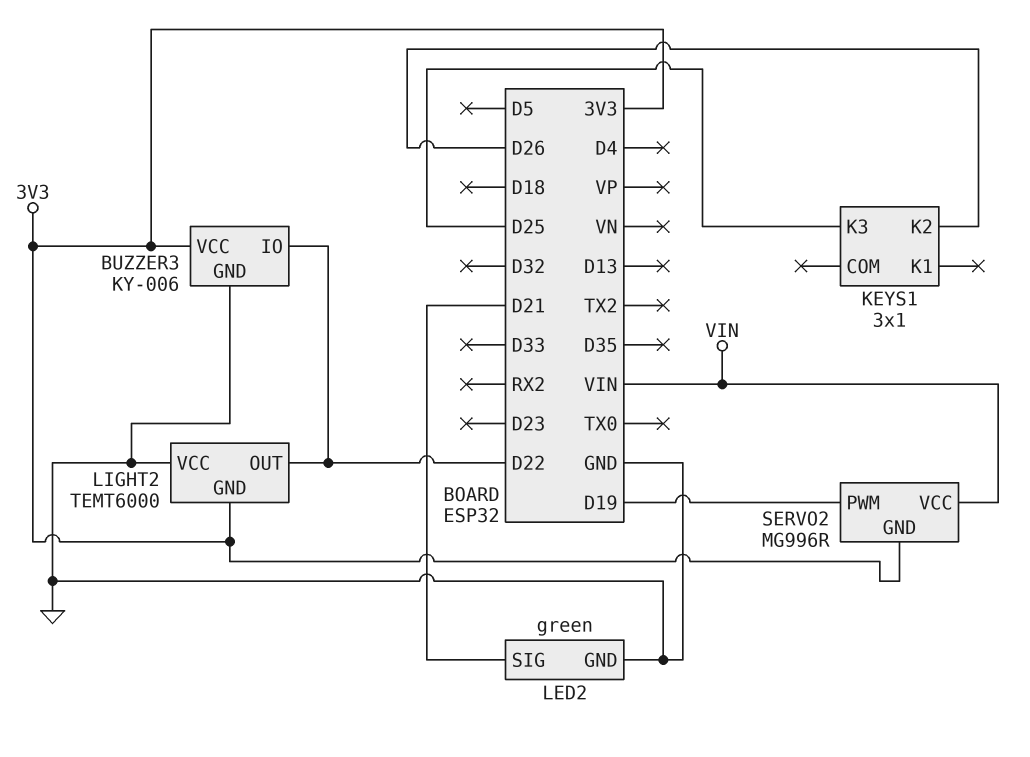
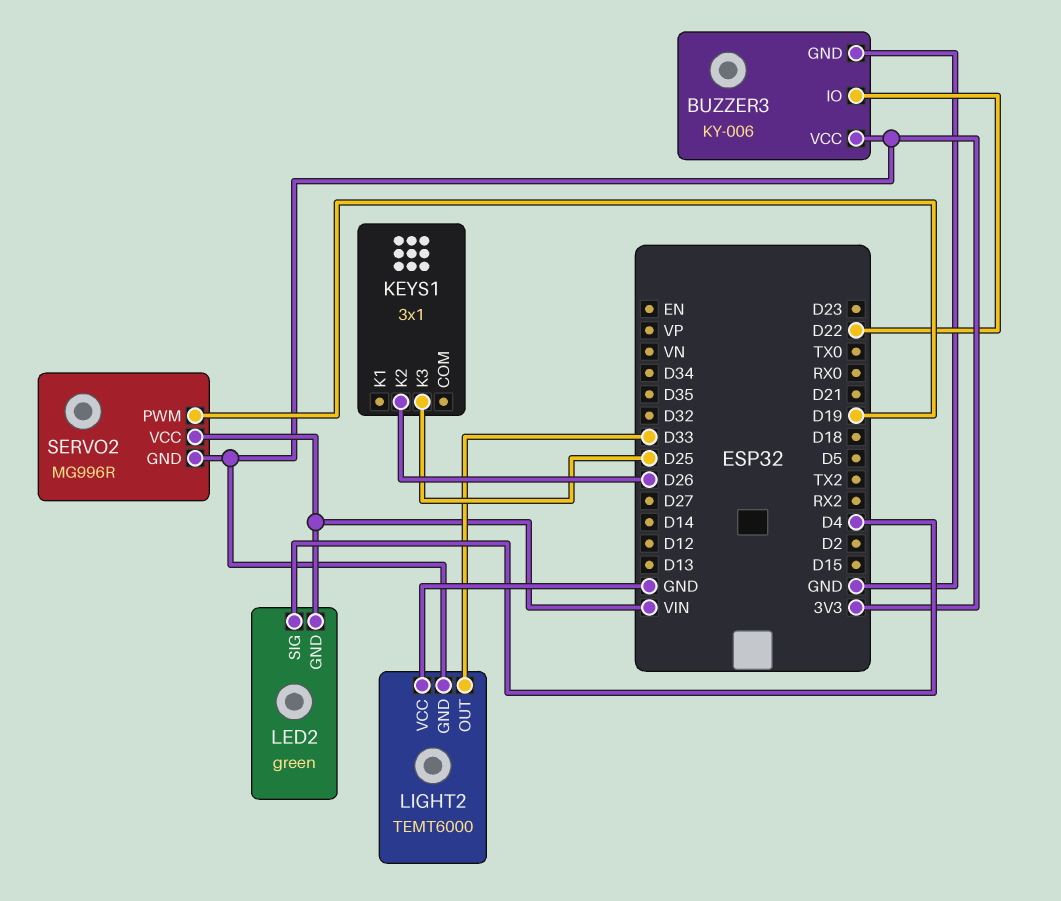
LED2 pin GND: GND -> VIN
LED2 pin SIG: D21 -> D4
LIGHT2 pin OUT: D22 -> D33

